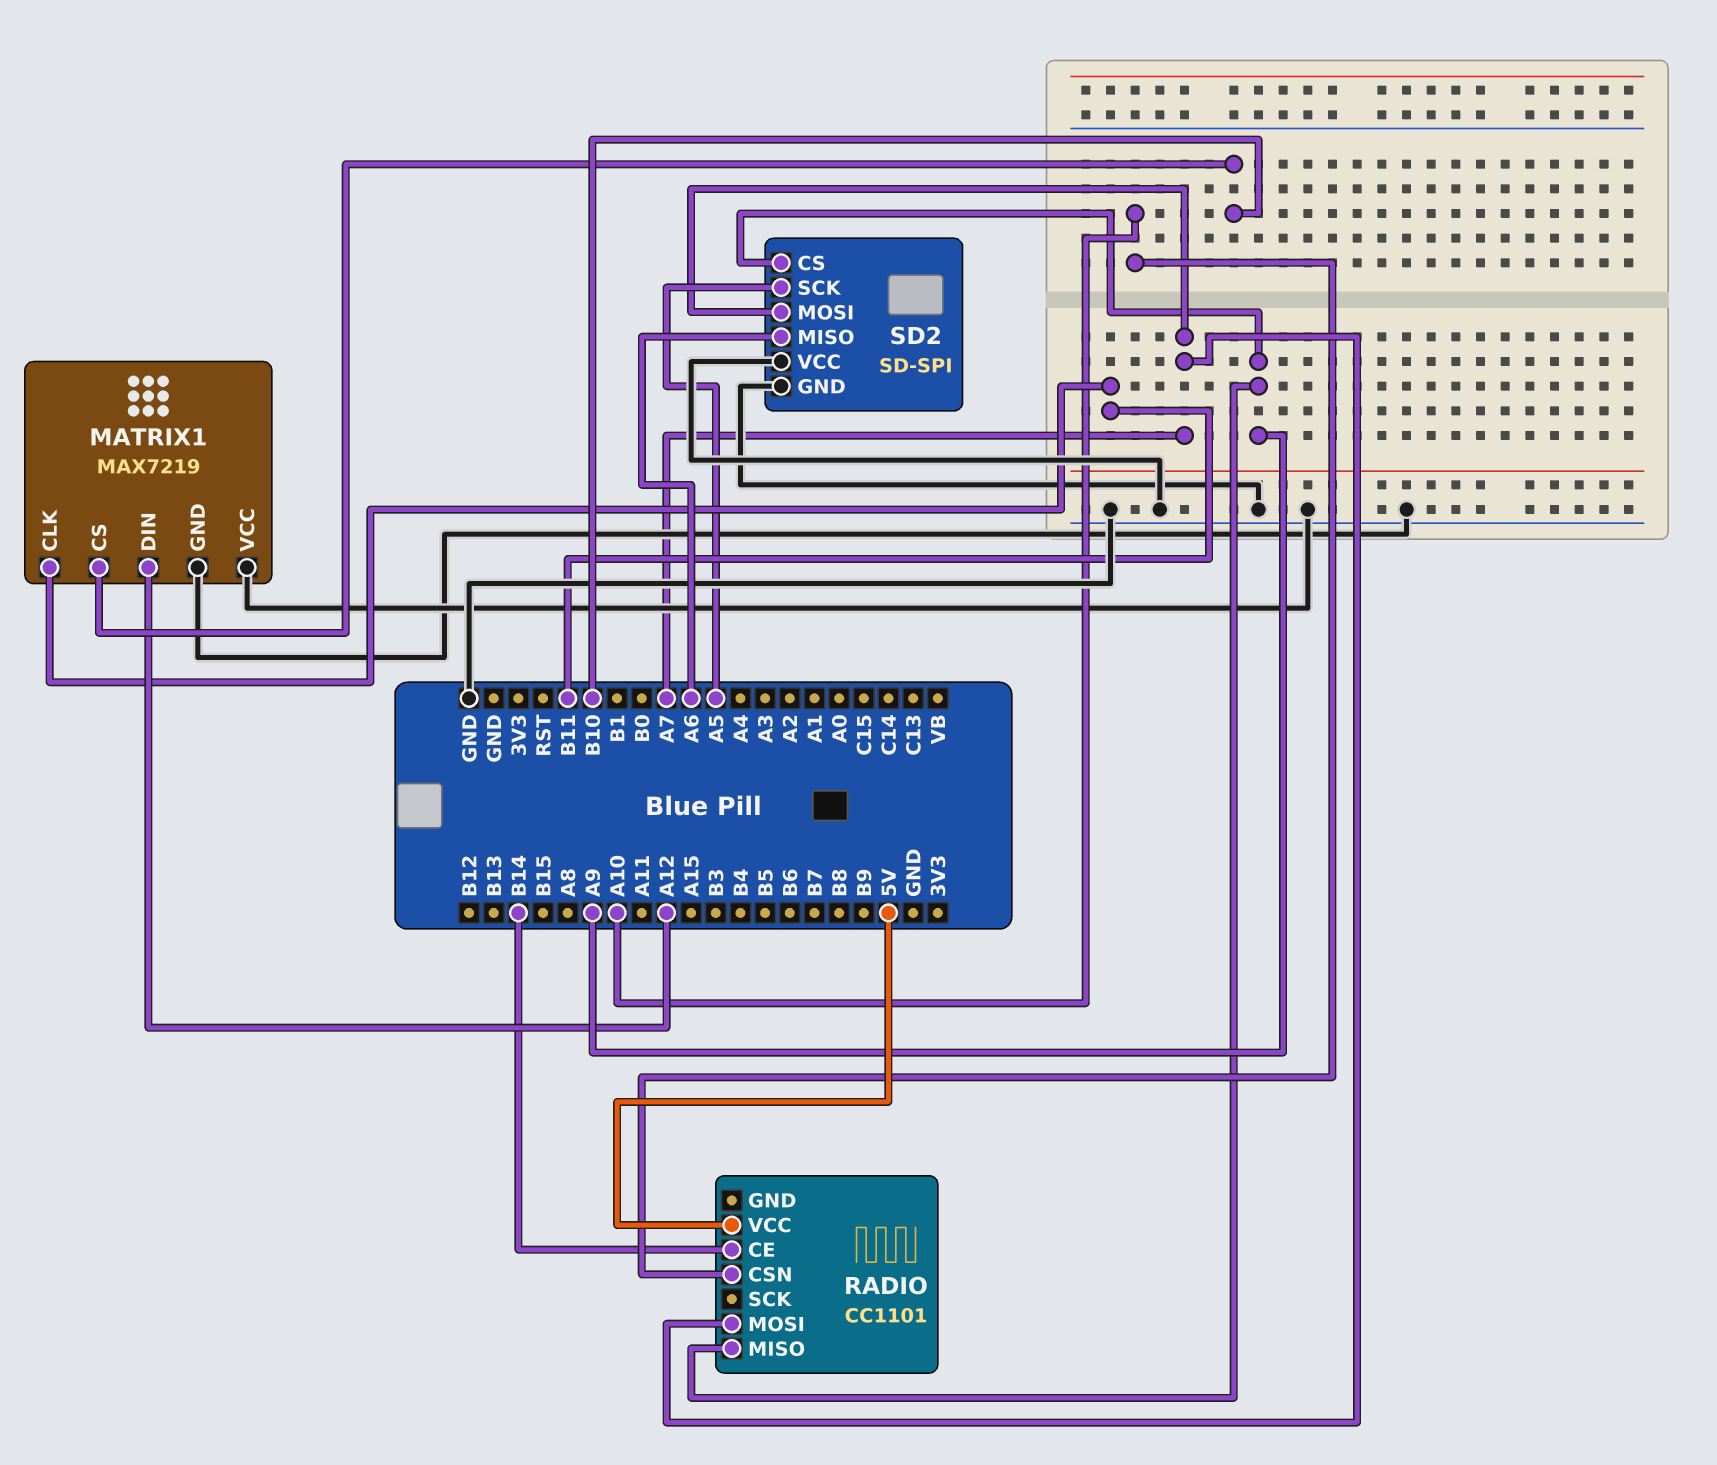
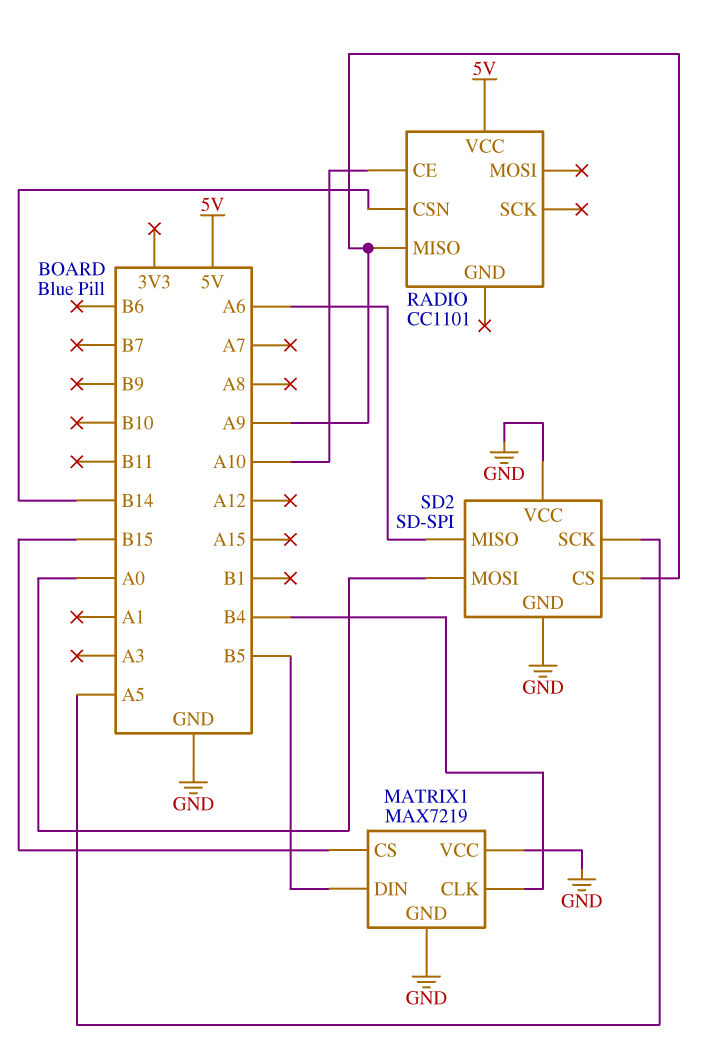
MATRIX1 pin CLK: B11 -> B4
MATRIX1 pin CS: B10 -> B15
MATRIX1 pin DIN: A12 -> B5
RADIO pin CE: B14 -> A10
RADIO pin CSN: A10 -> B14
RADIO pin MOSI: A7 -> none
SD2 pin MOSI: A7 -> A0

